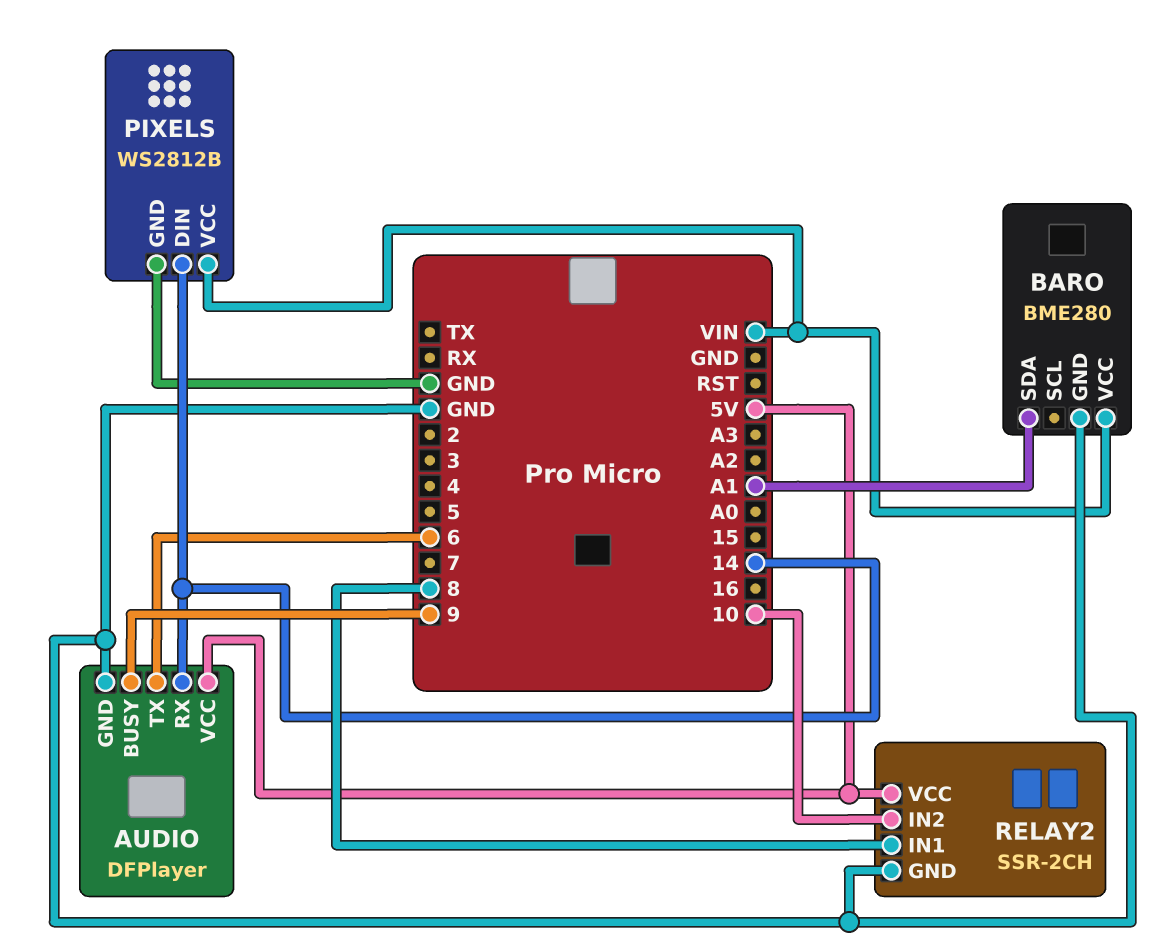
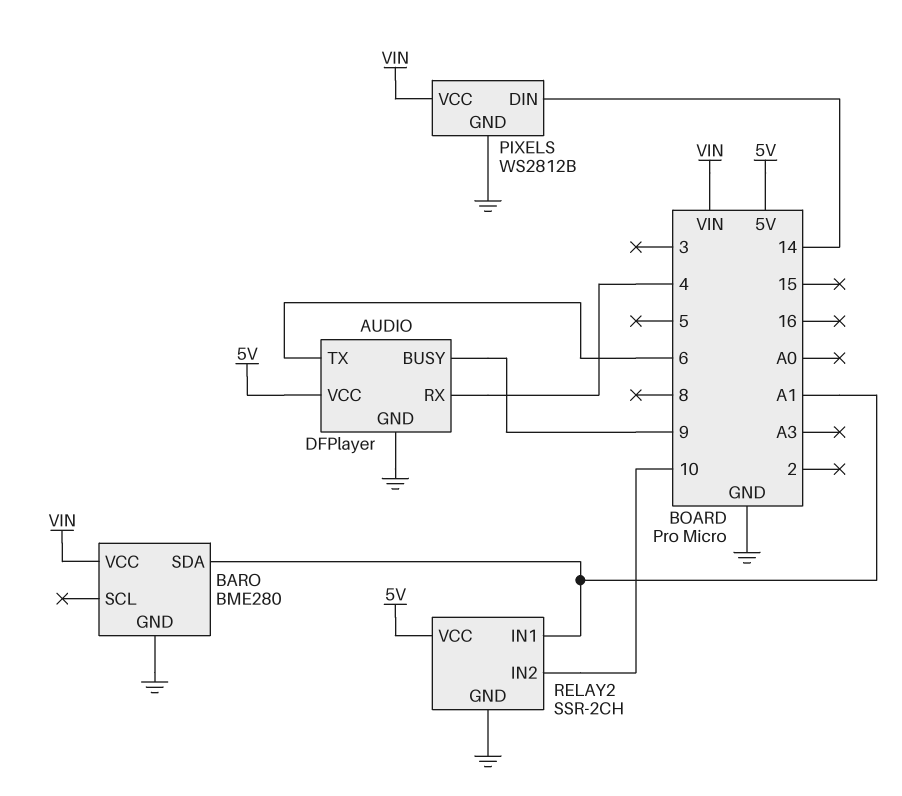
AUDIO pin RX: 14 -> 4
RELAY2 pin IN1: 8 -> A1

